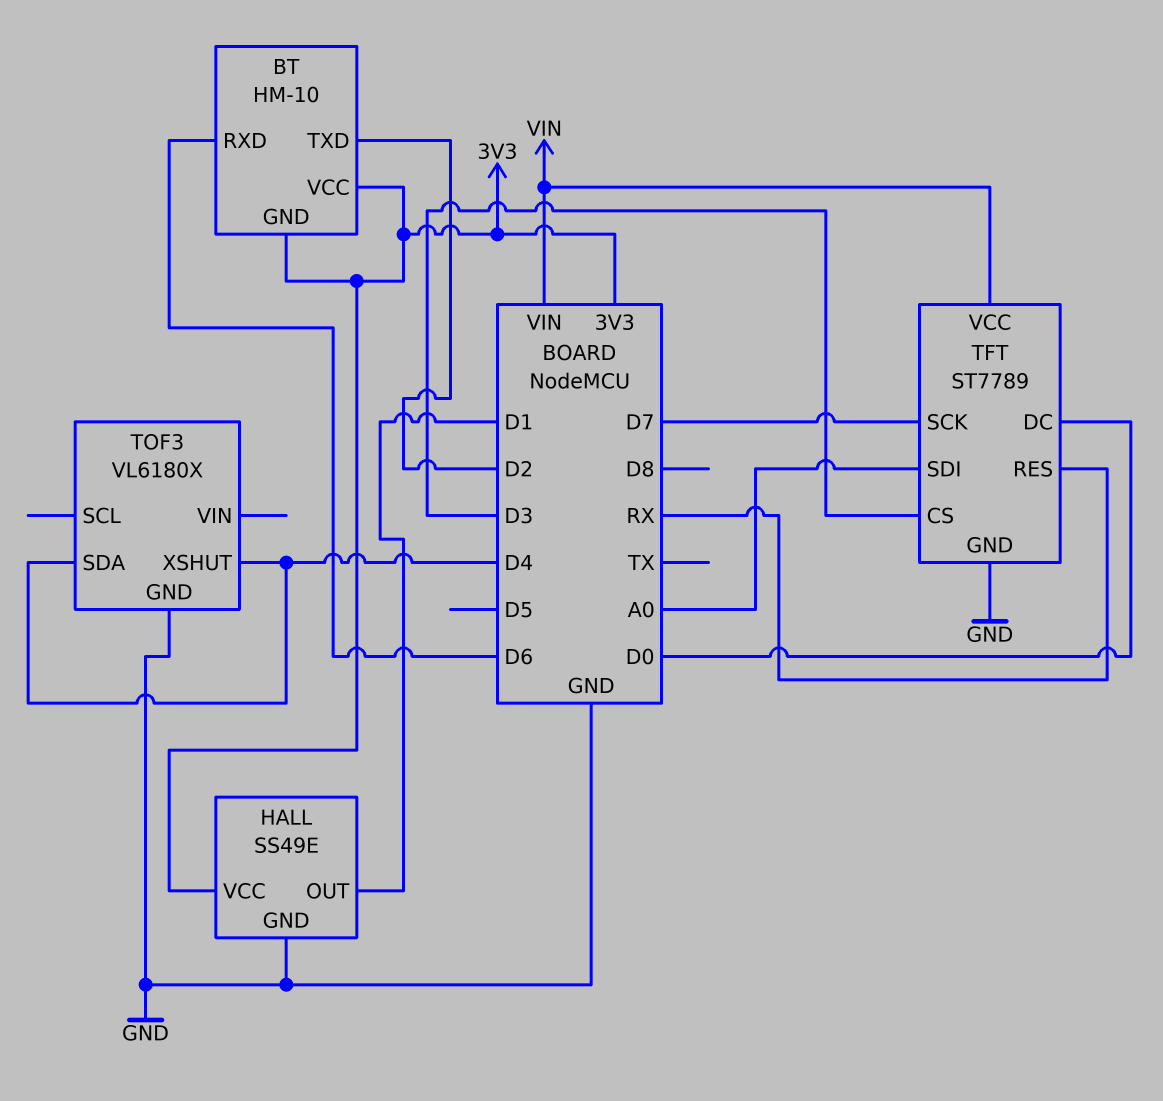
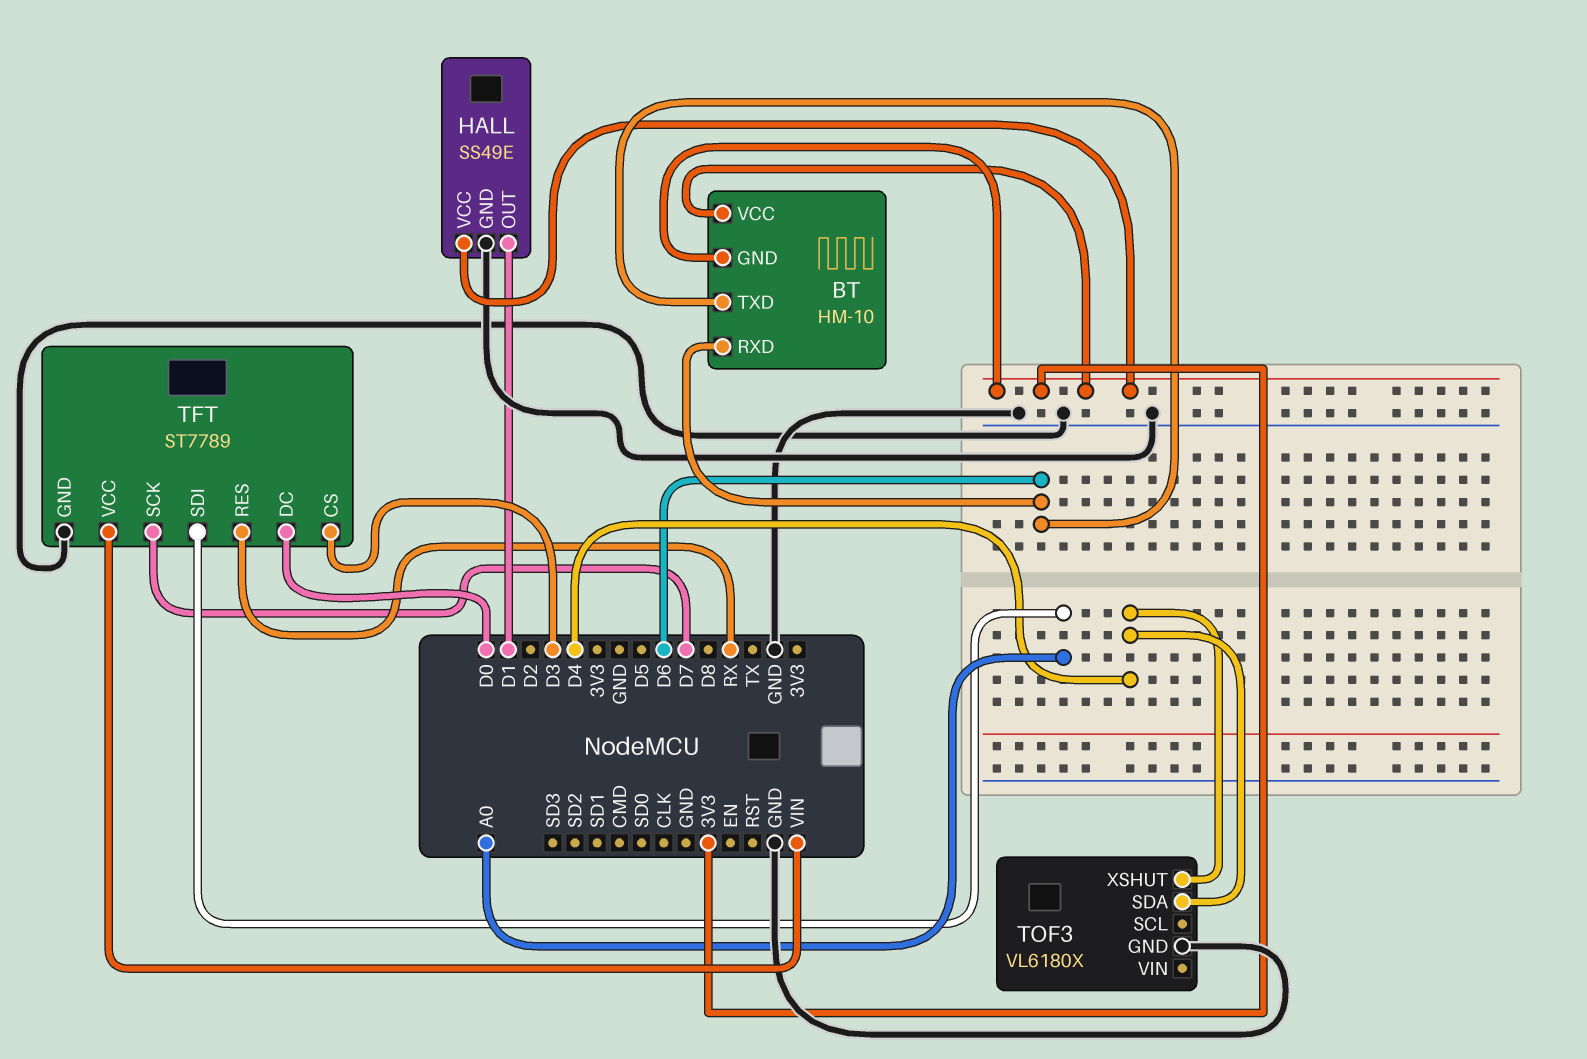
BT pin TXD: D2 -> D6

